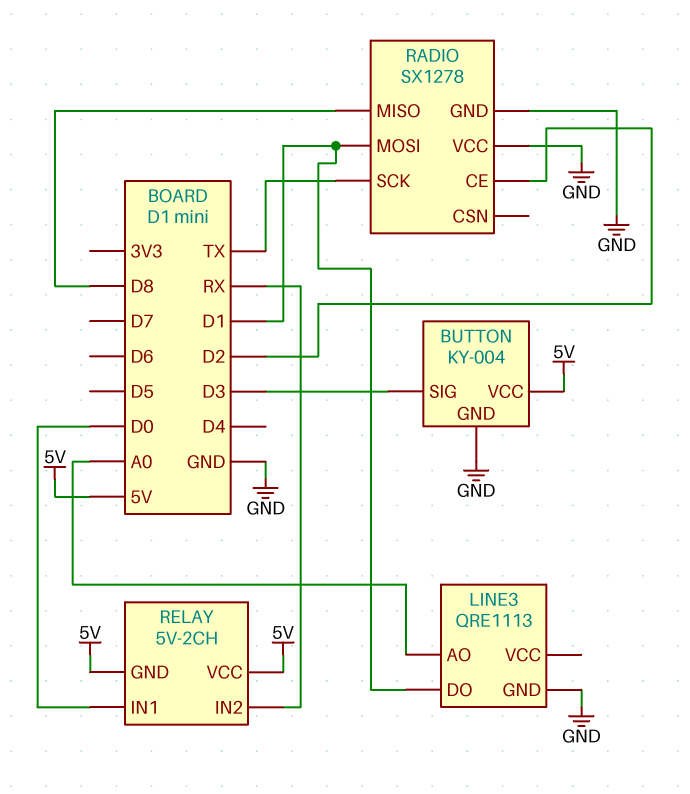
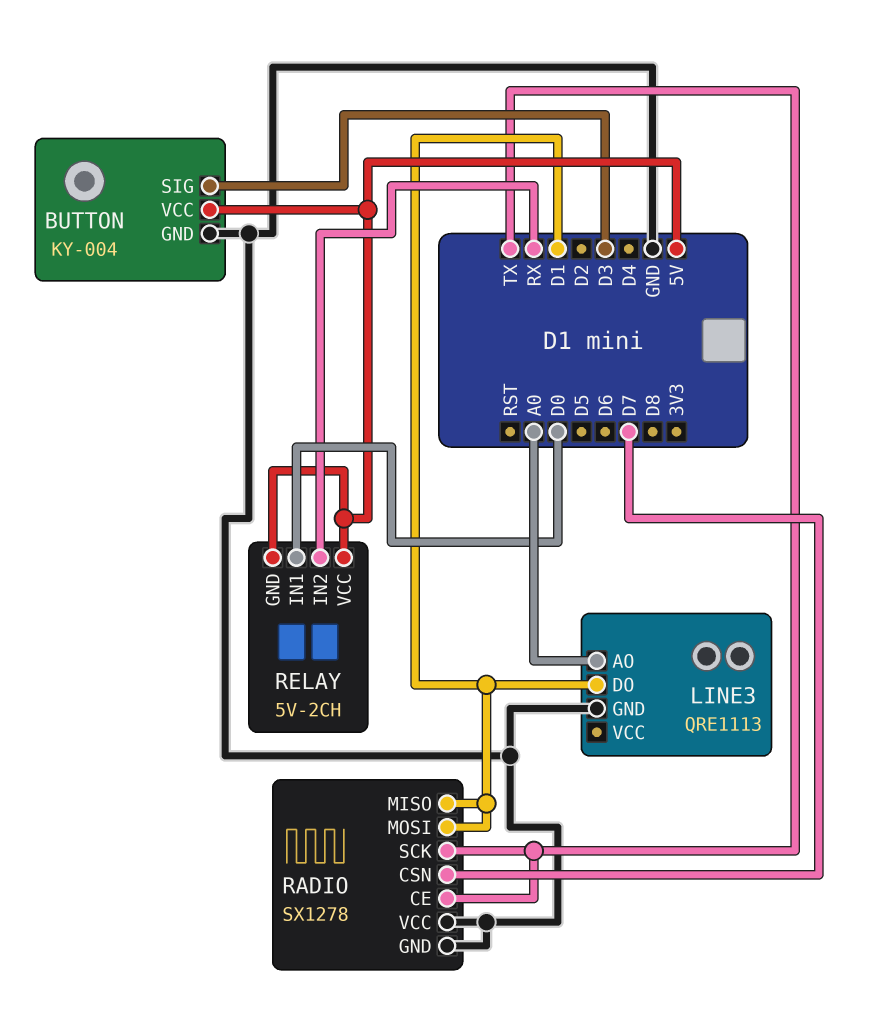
RADIO pin CE: D2 -> TX
RADIO pin CSN: none -> D7
RADIO pin MISO: D8 -> D1

